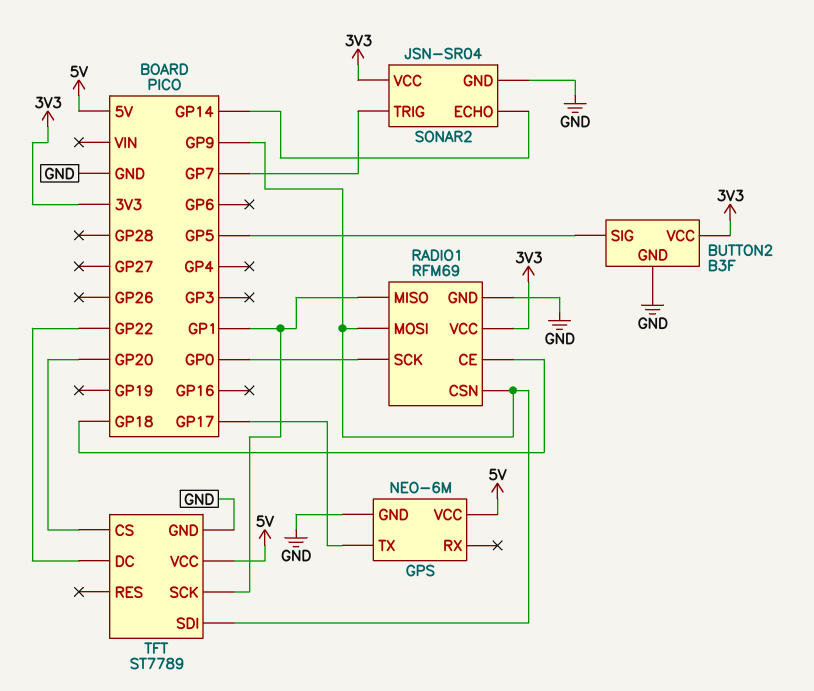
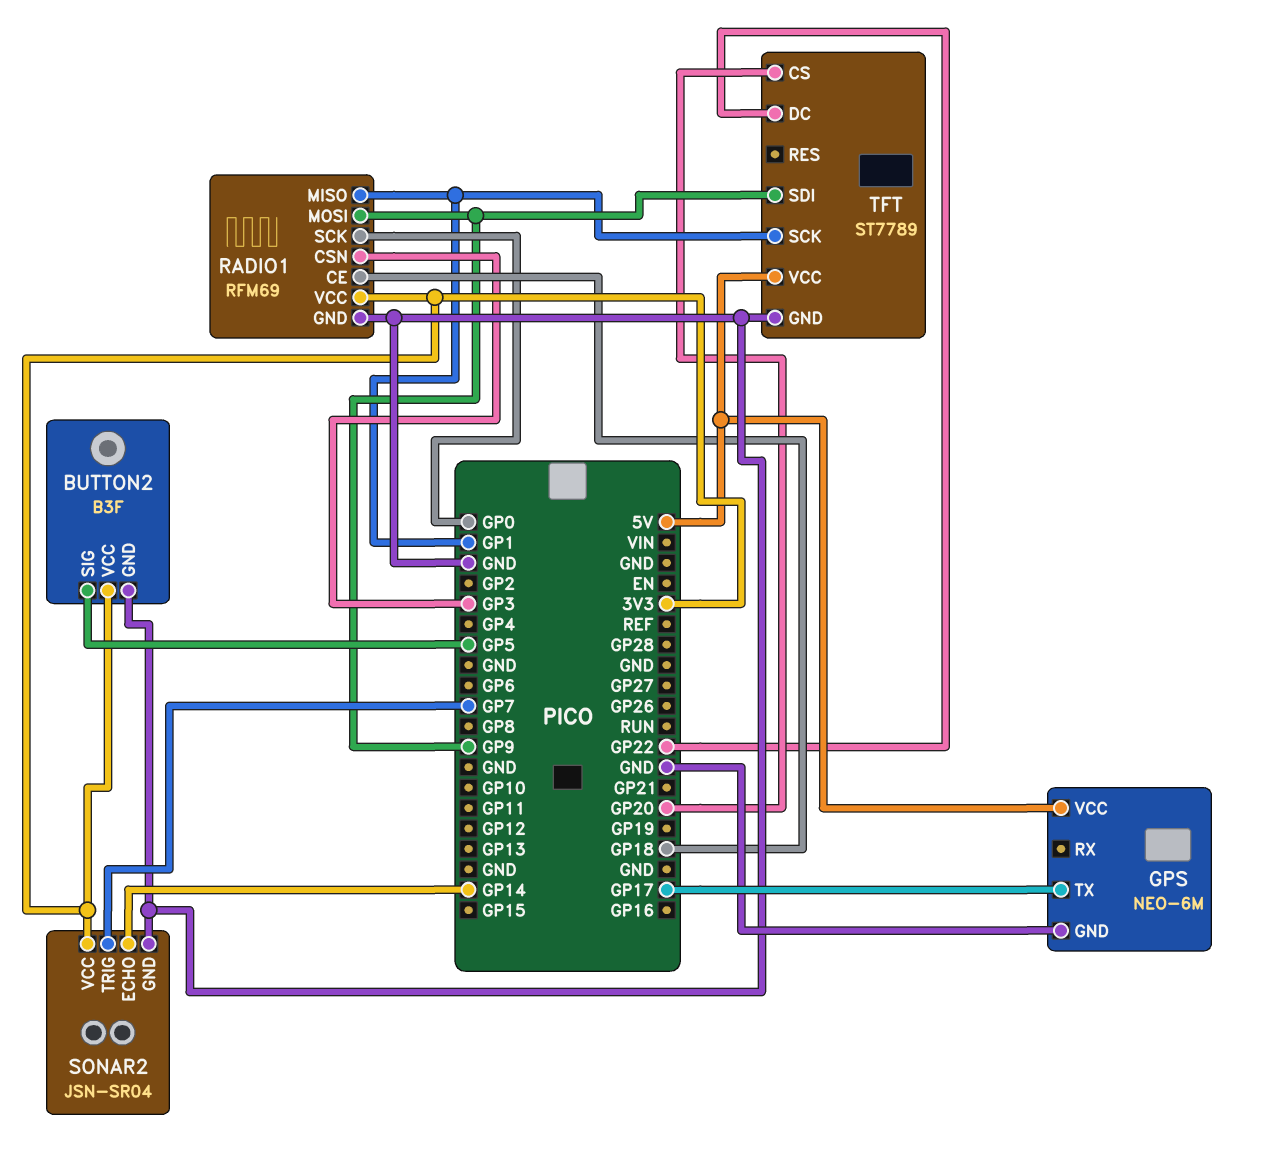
RADIO1 pin CSN: GP9 -> GP3

